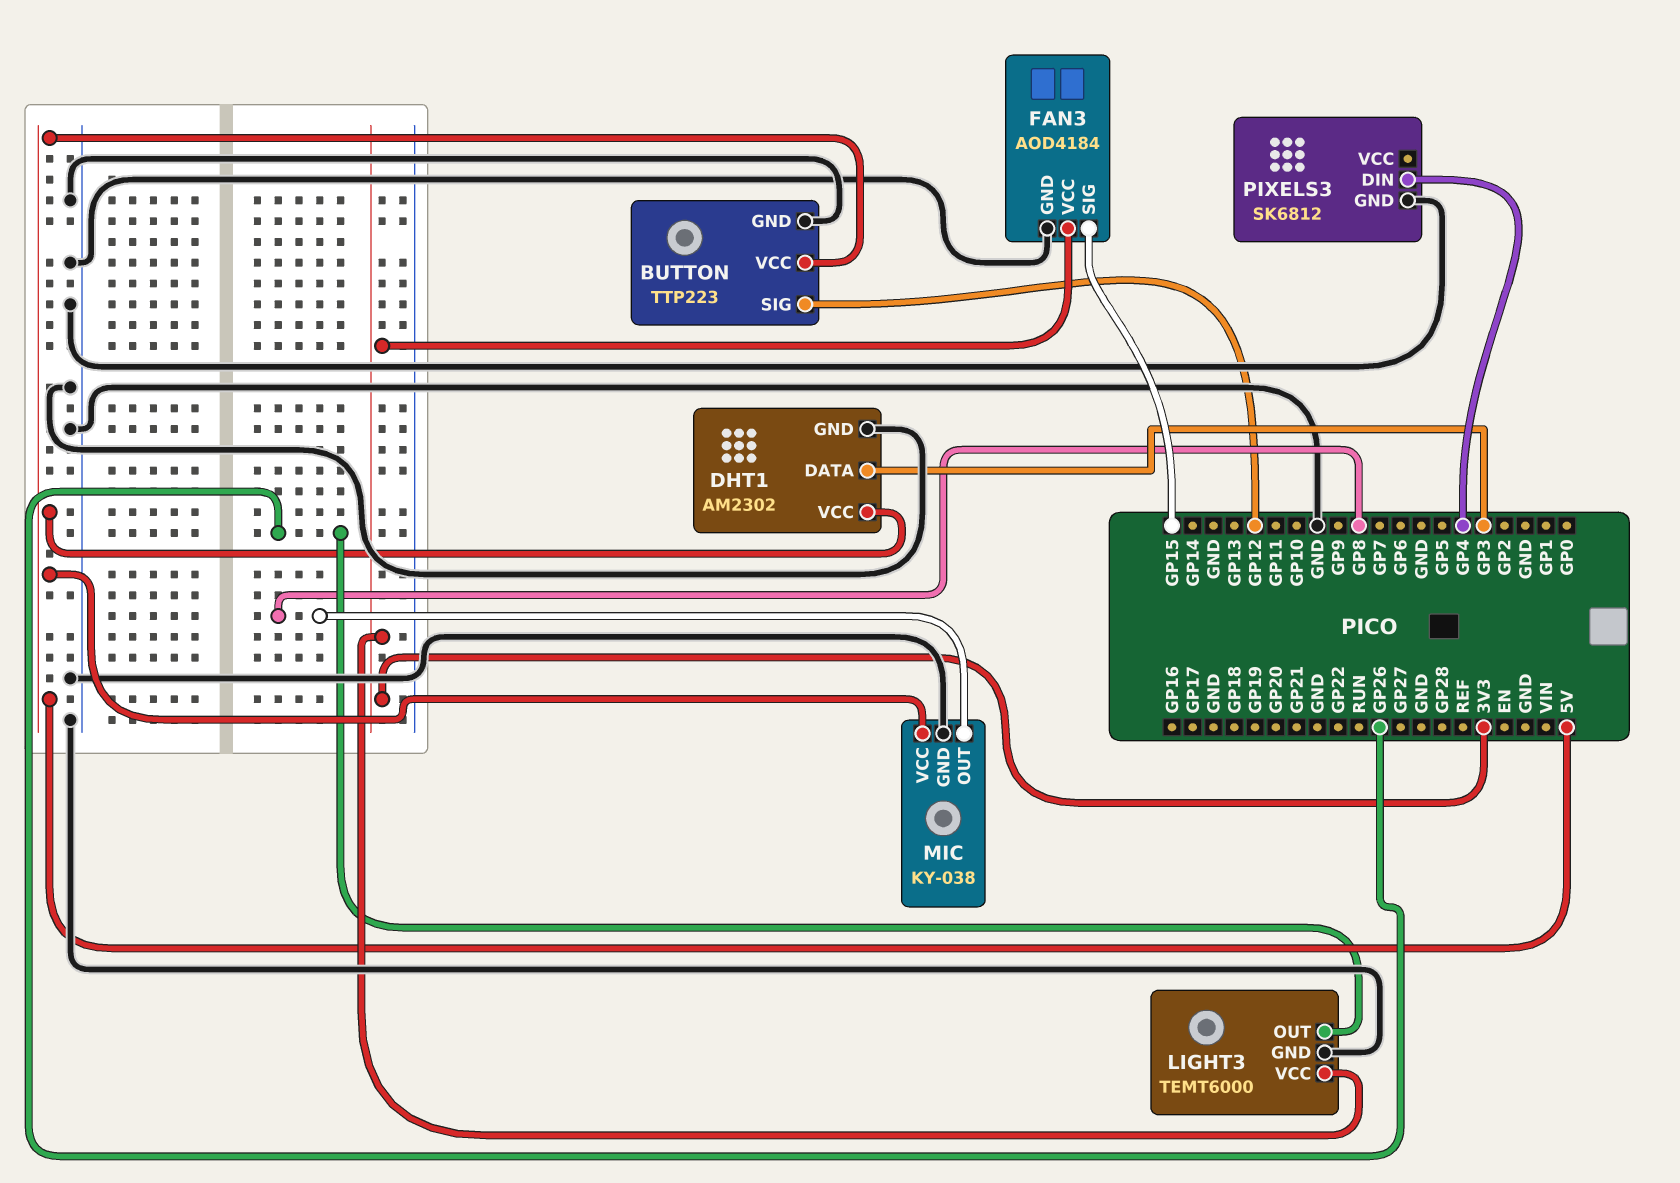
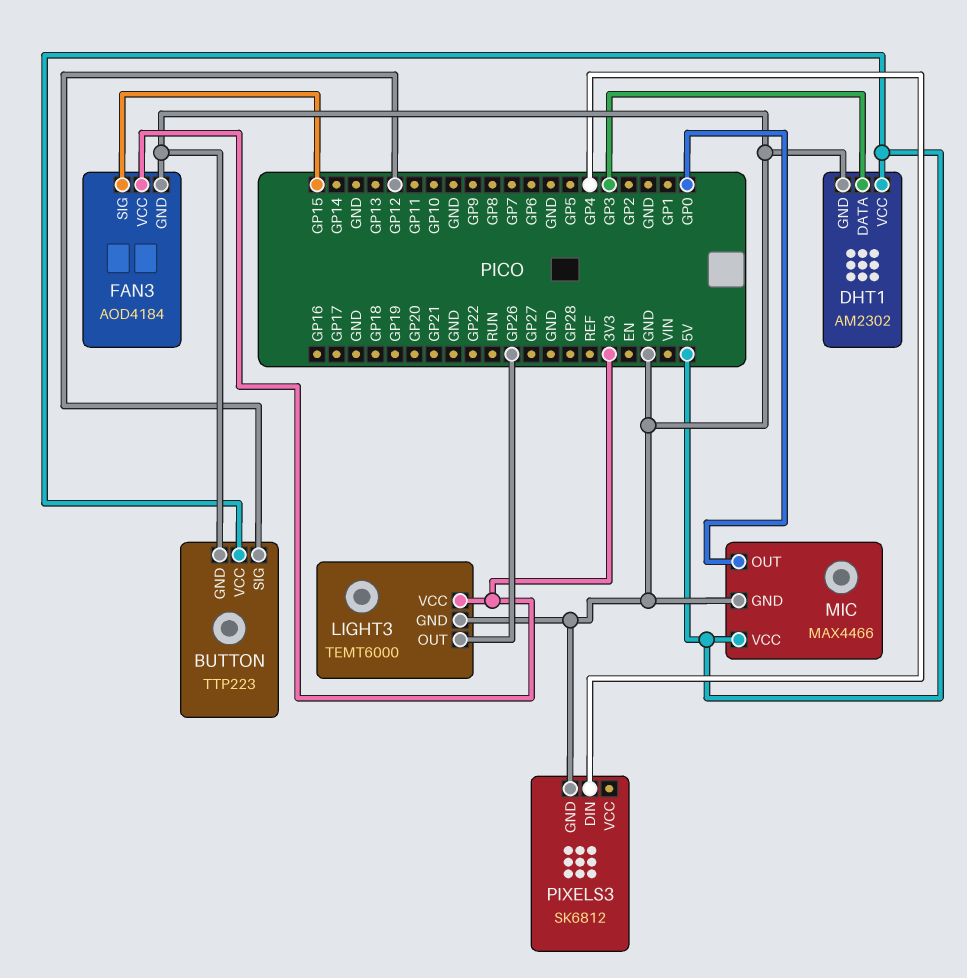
MIC: KY-038 -> MAX4466
MIC pin OUT: GP8 -> GP0

